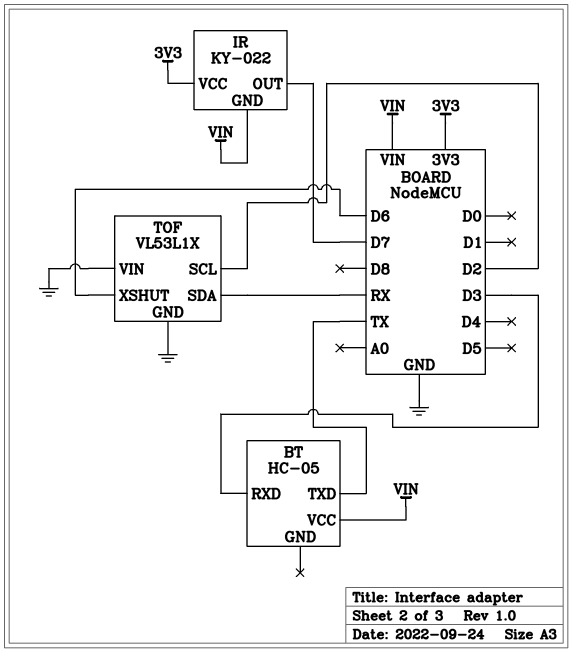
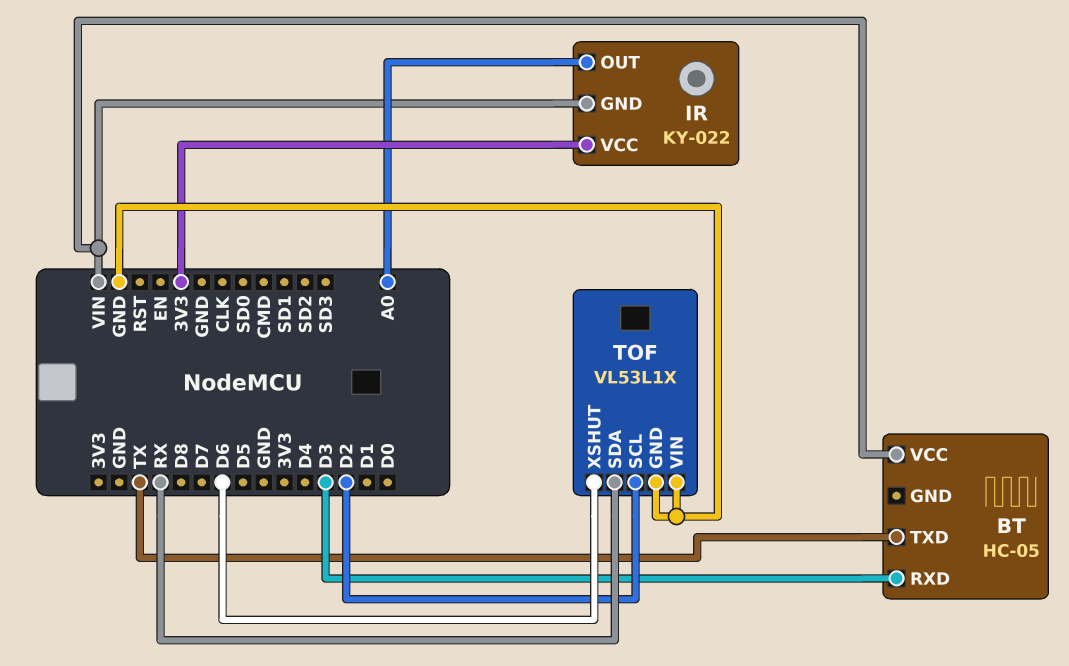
IR pin OUT: D7 -> A0

